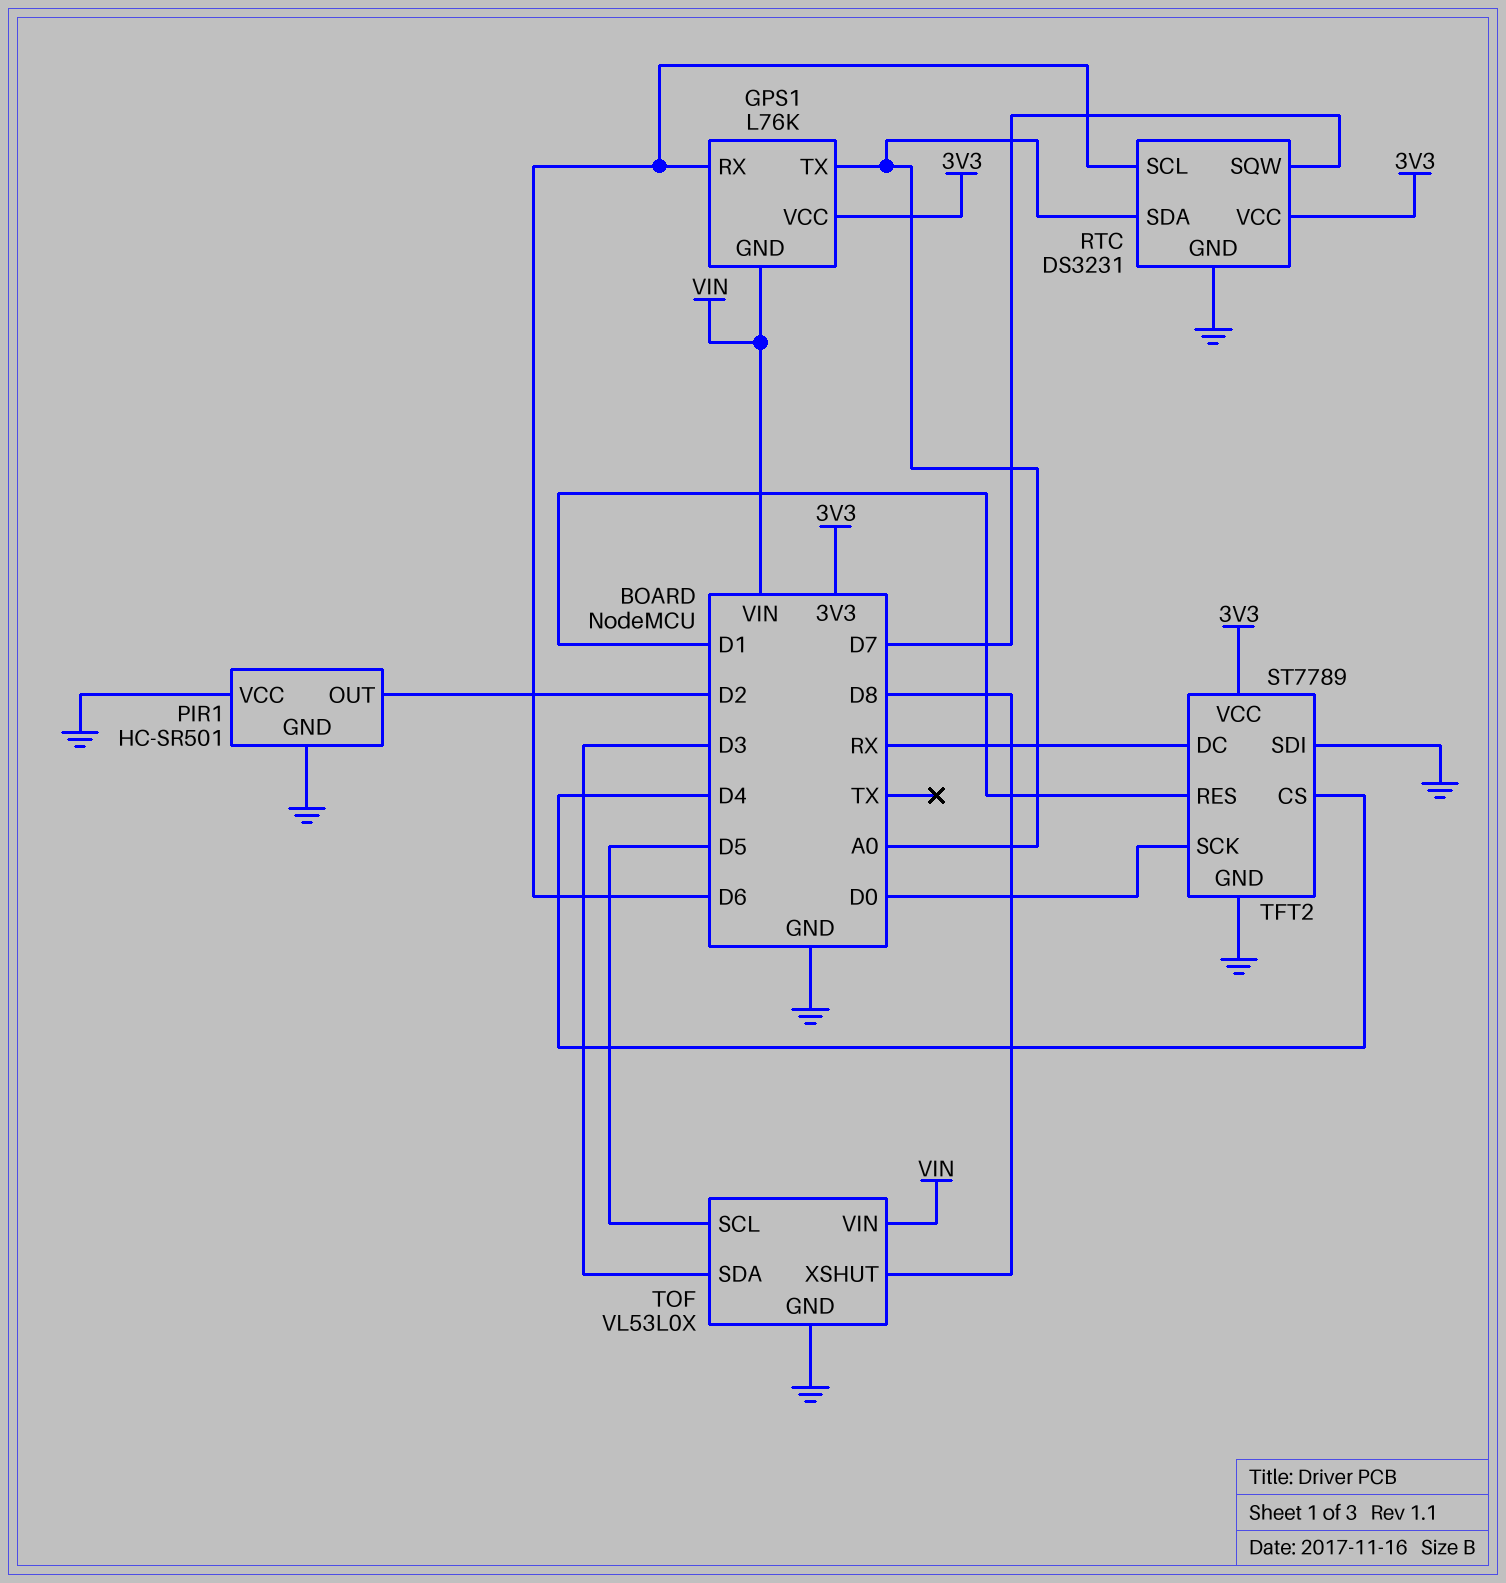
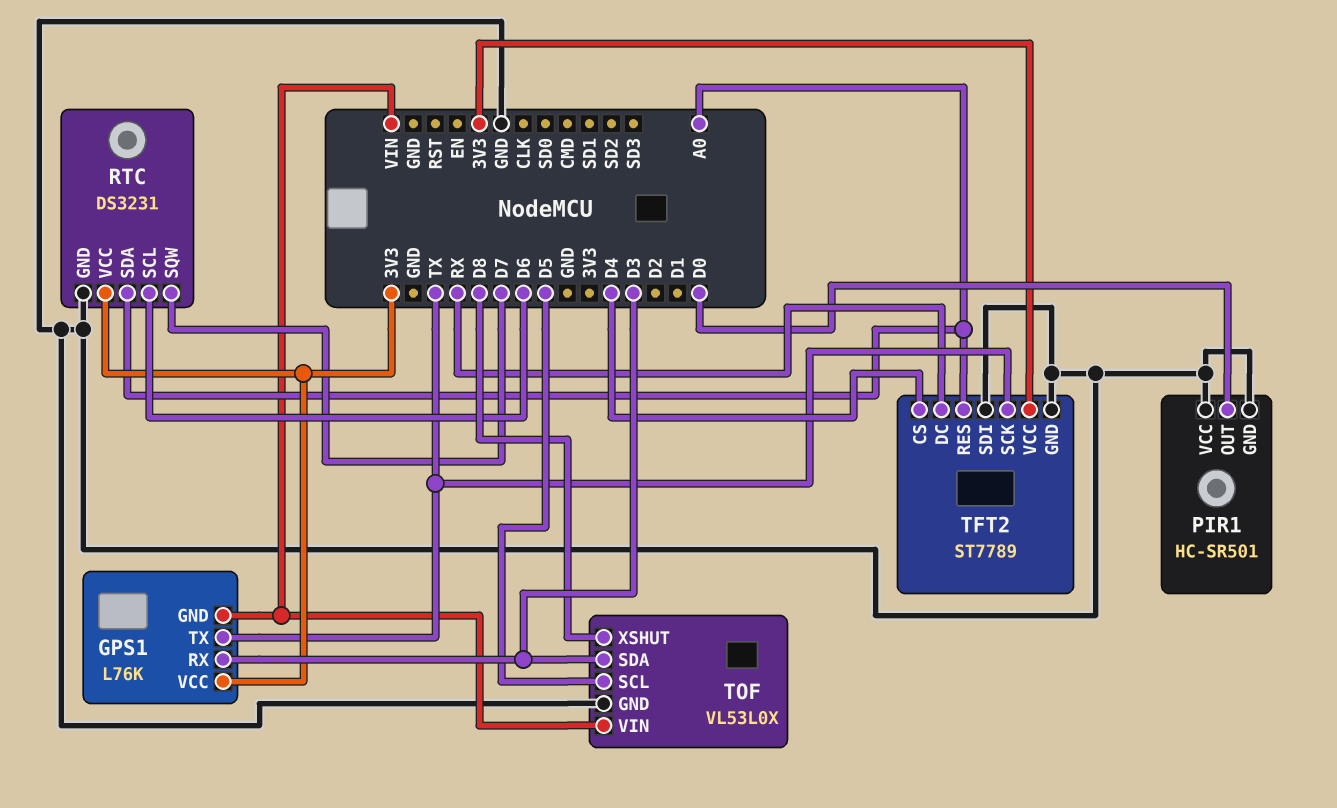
GPS1 pin RX: D6 -> D3
GPS1 pin TX: A0 -> TX
PIR1 pin OUT: D2 -> D0
TFT2 pin RES: D1 -> A0
TFT2 pin SCK: D0 -> TX

